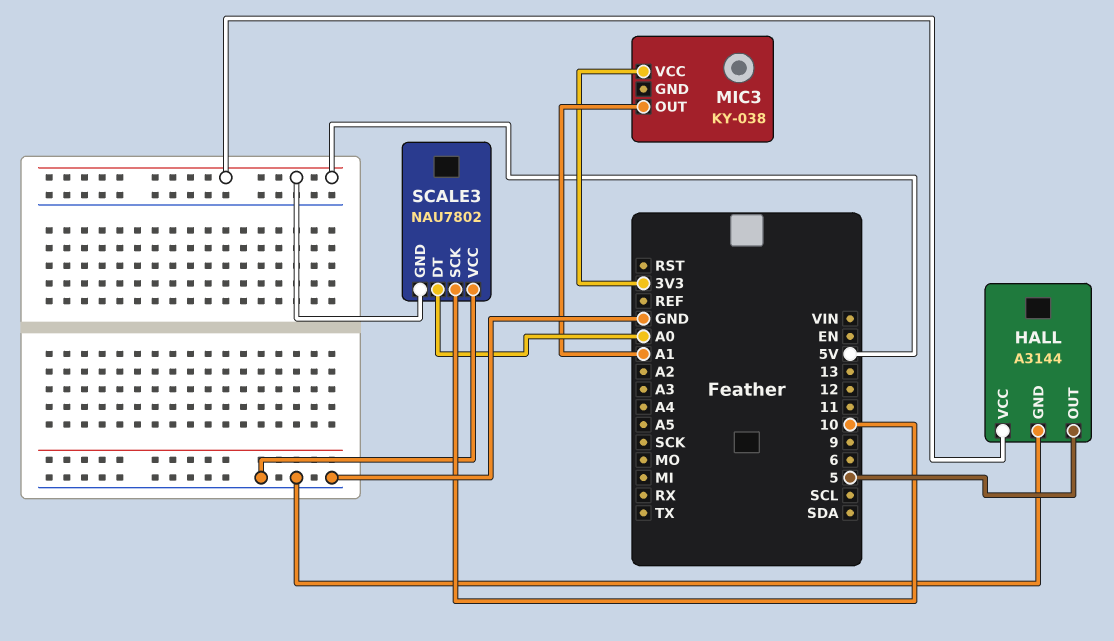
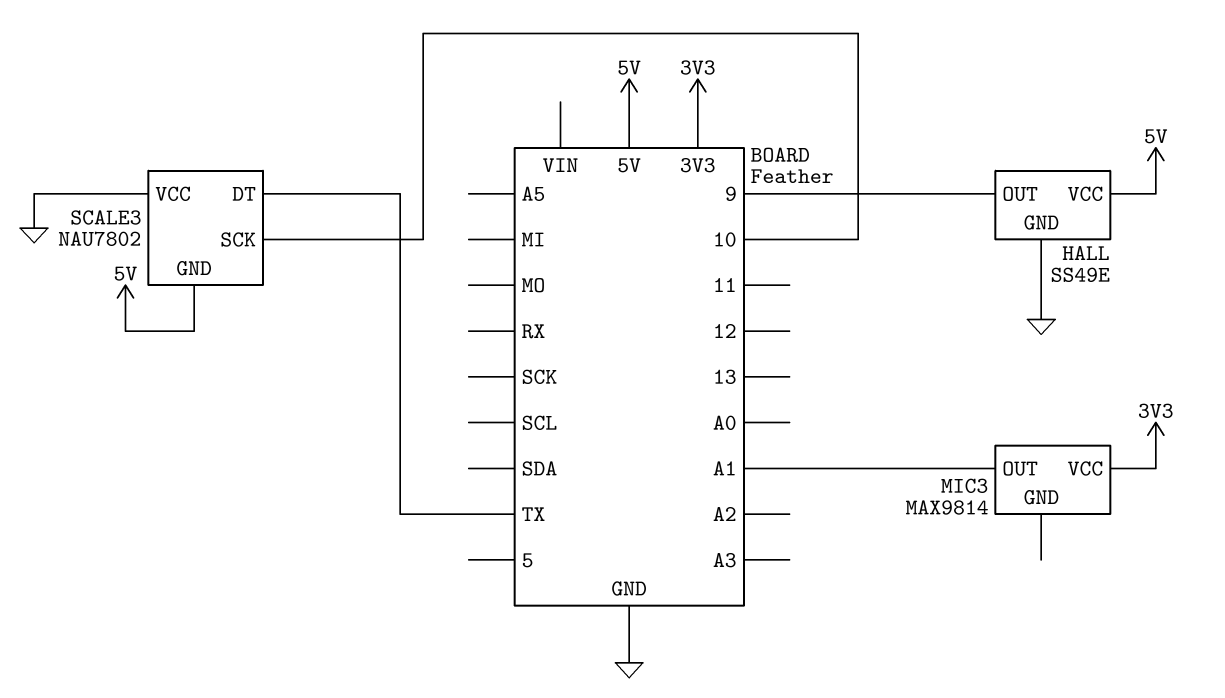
HALL: A3144 -> SS49E
HALL pin OUT: 5 -> 9
MIC3: KY-038 -> MAX9814
SCALE3 pin DT: A0 -> TX

